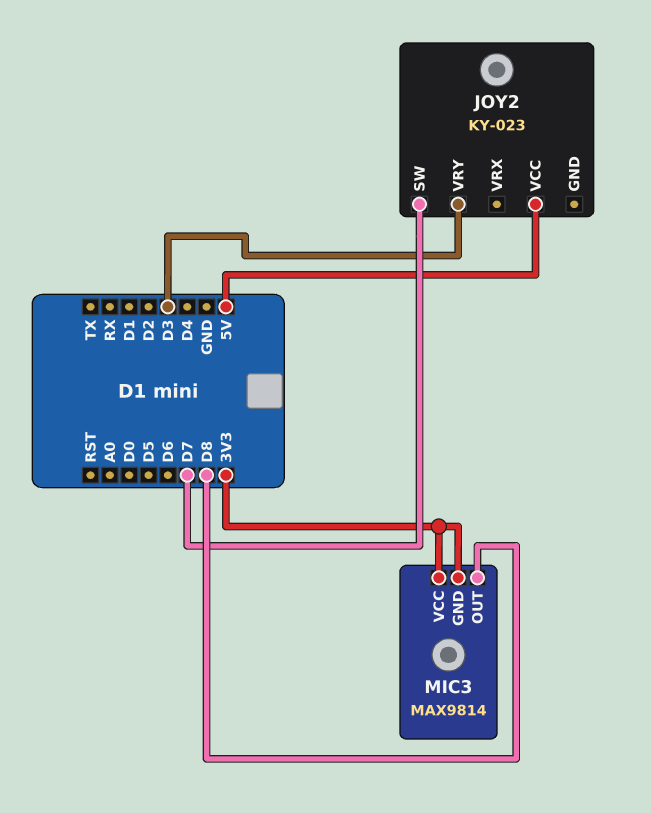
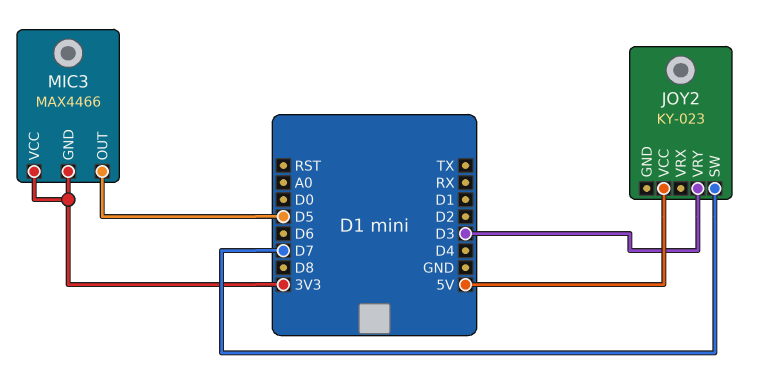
MIC3: MAX9814 -> MAX4466
MIC3 pin OUT: D8 -> D5

